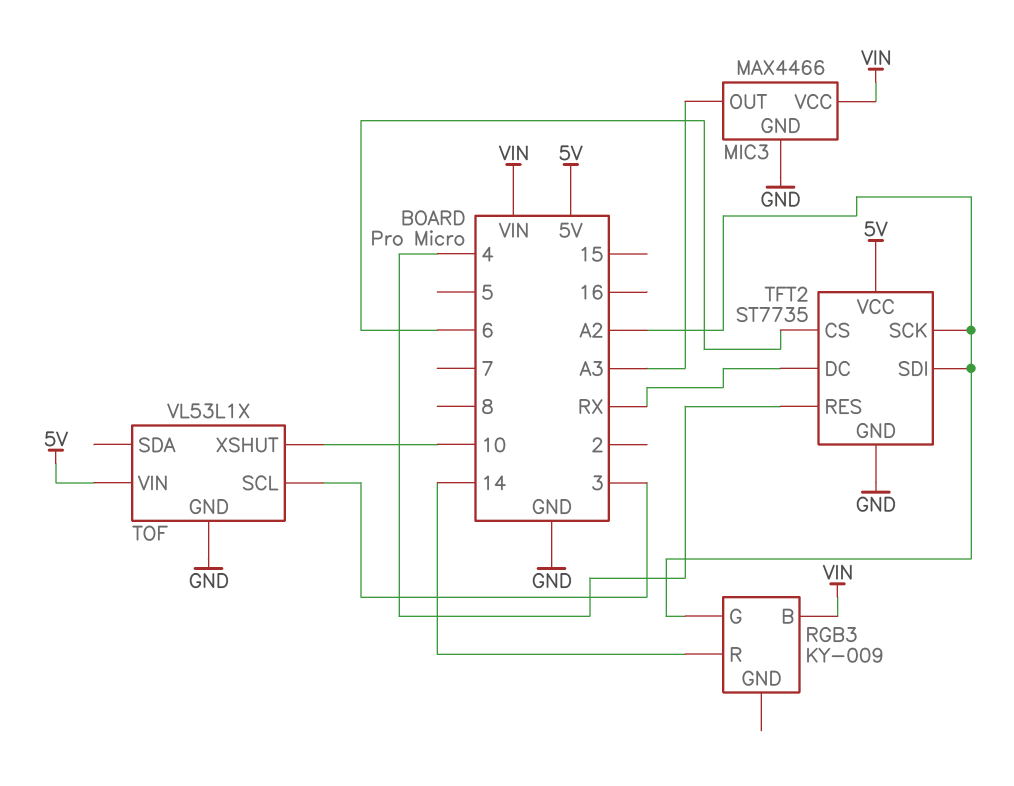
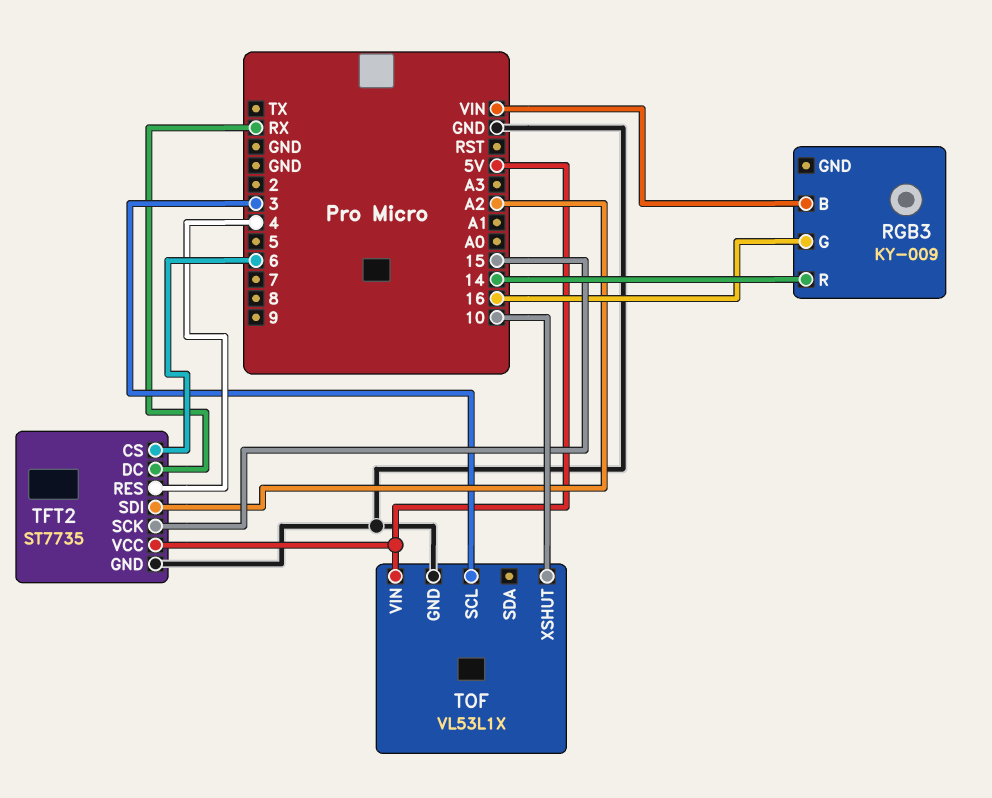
MIC3: MAX4466 -> none
MIC3 pin GND: GND -> none
MIC3 pin OUT: A3 -> none
MIC3 pin VCC: VIN -> none
RGB3 pin G: A2 -> 16
TFT2 pin SCK: A2 -> 15

